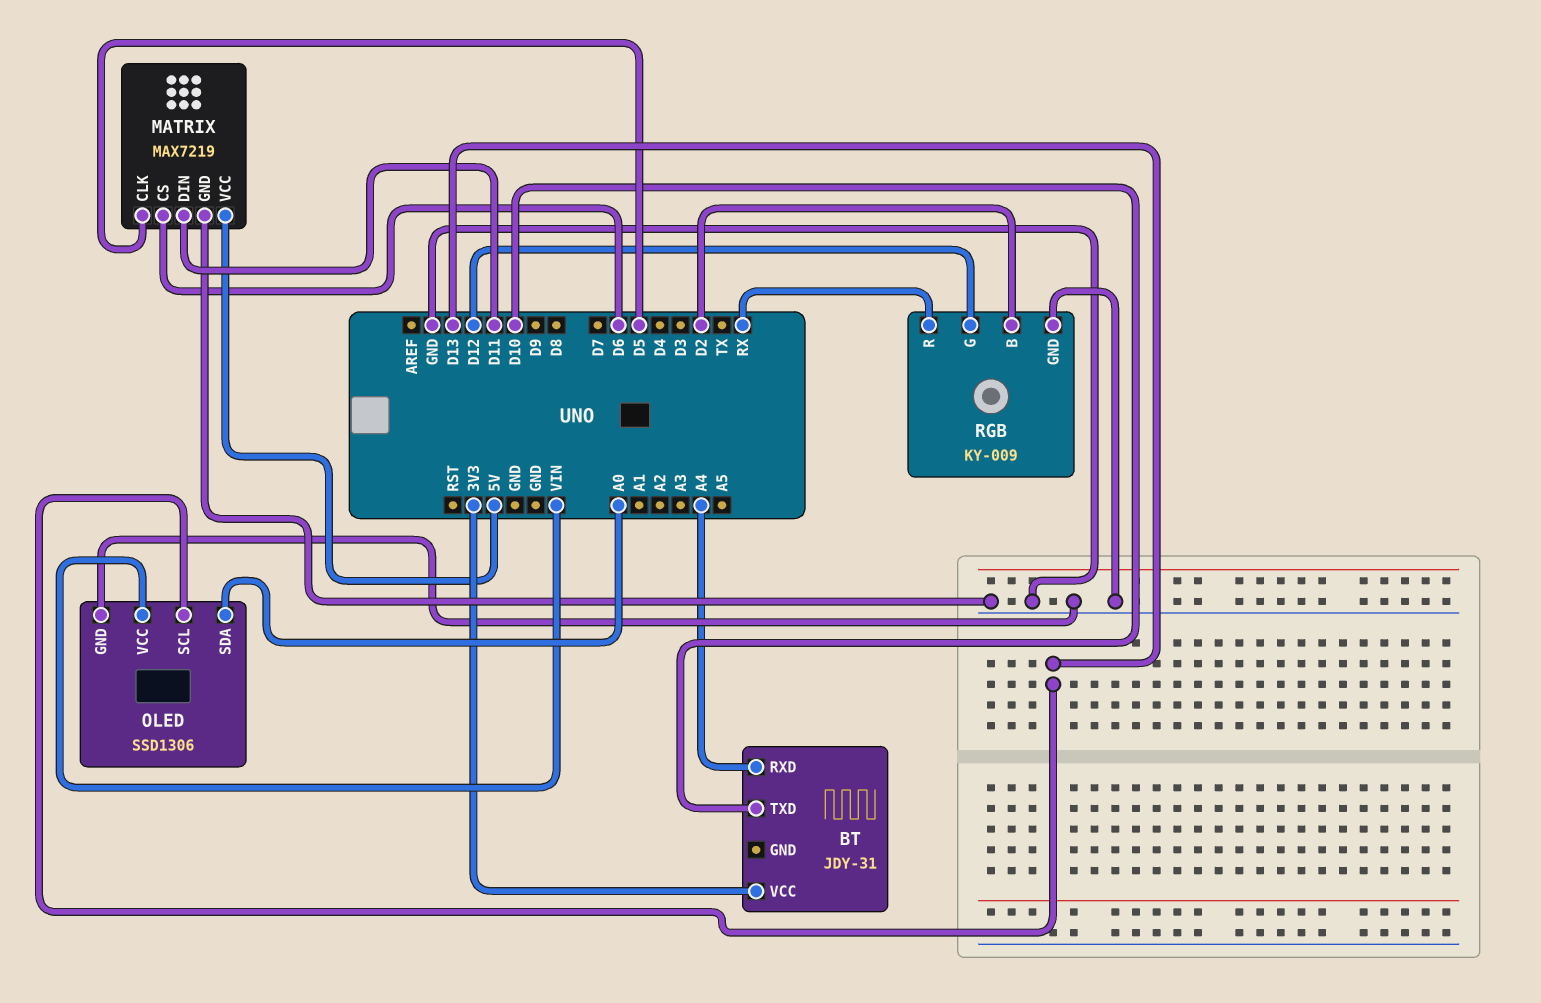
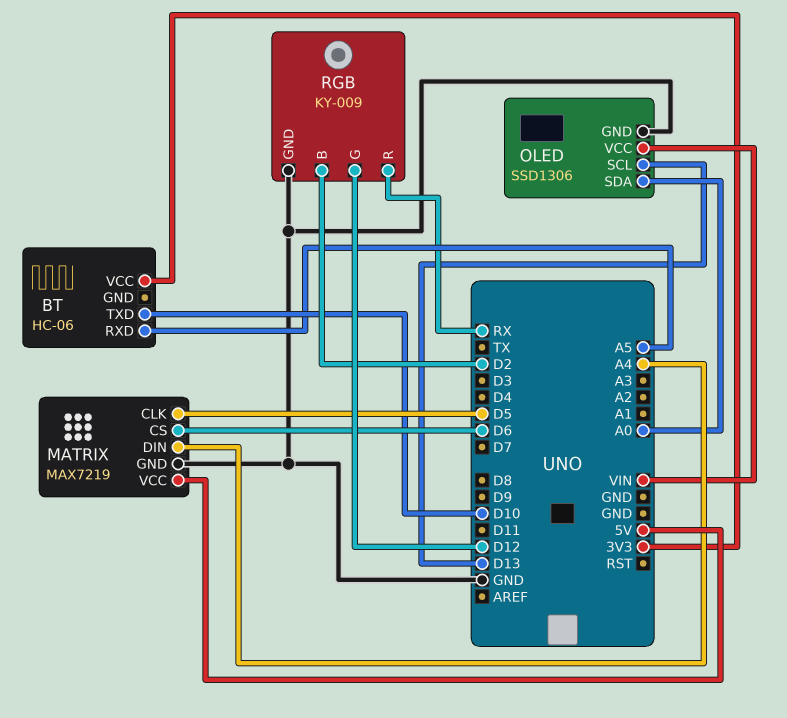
BT: JDY-31 -> HC-06
BT pin RXD: A4 -> A5
MATRIX pin DIN: D11 -> A4

